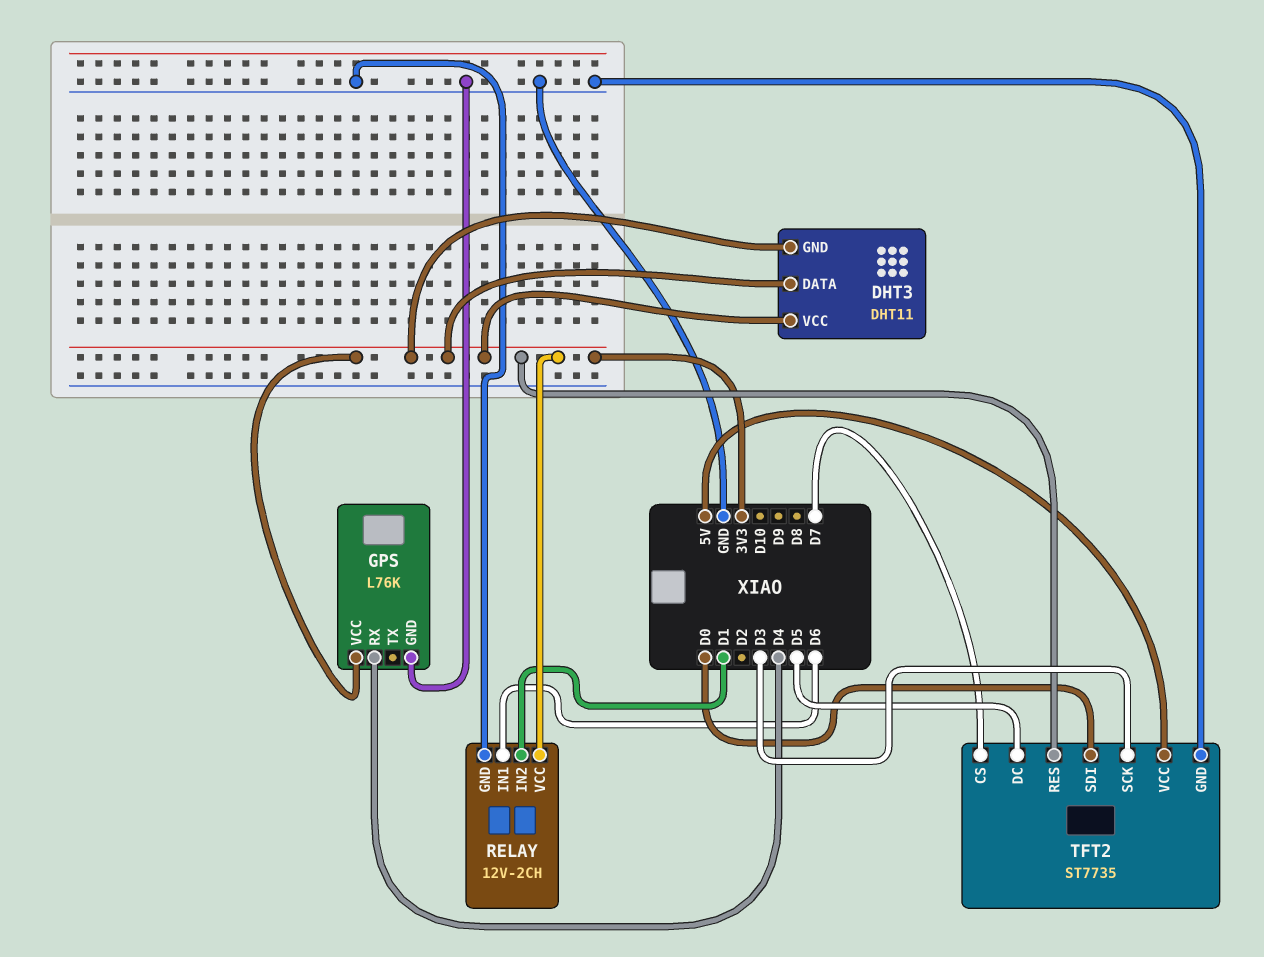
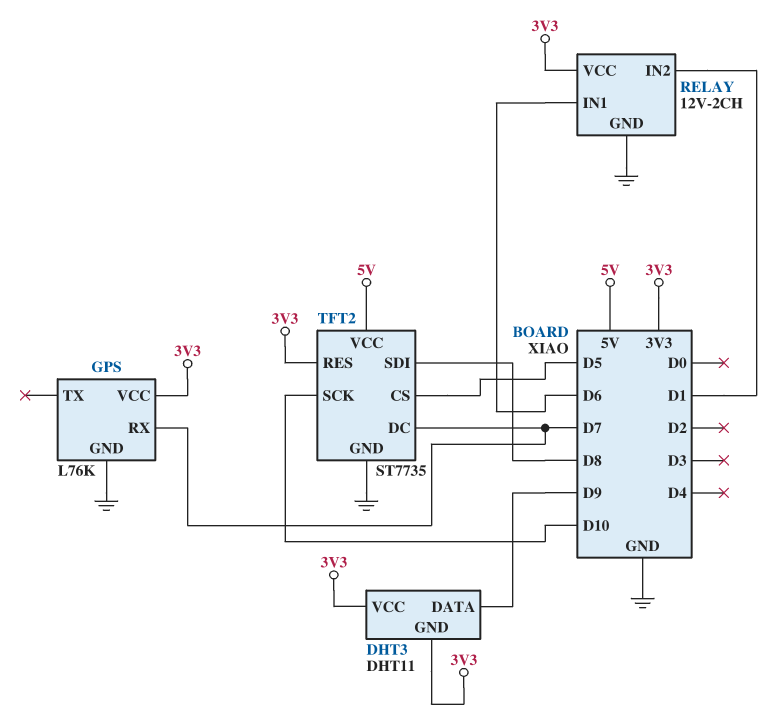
DHT3 pin DATA: 3V3 -> D9
GPS pin RX: D4 -> D7
TFT2 pin CS: D7 -> D5
TFT2 pin DC: D5 -> D7
TFT2 pin SCK: D3 -> D10
TFT2 pin SDI: D0 -> D8

